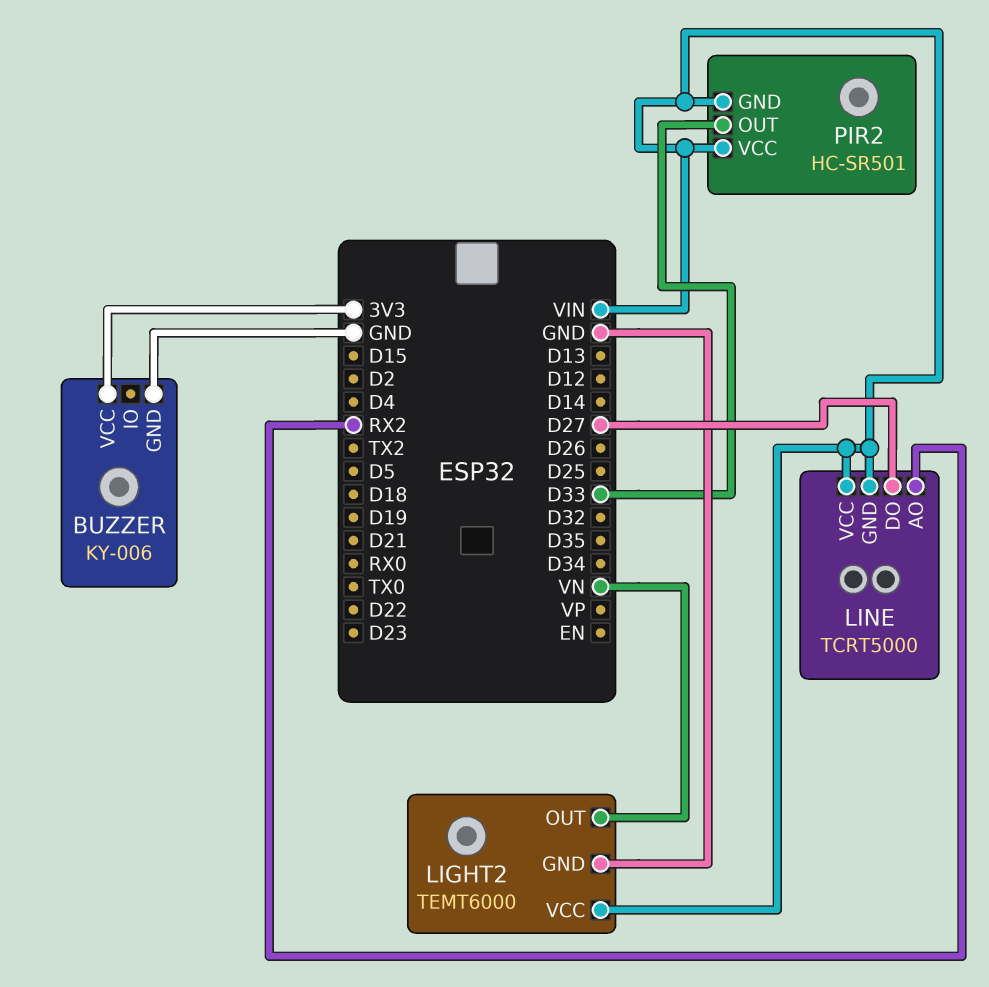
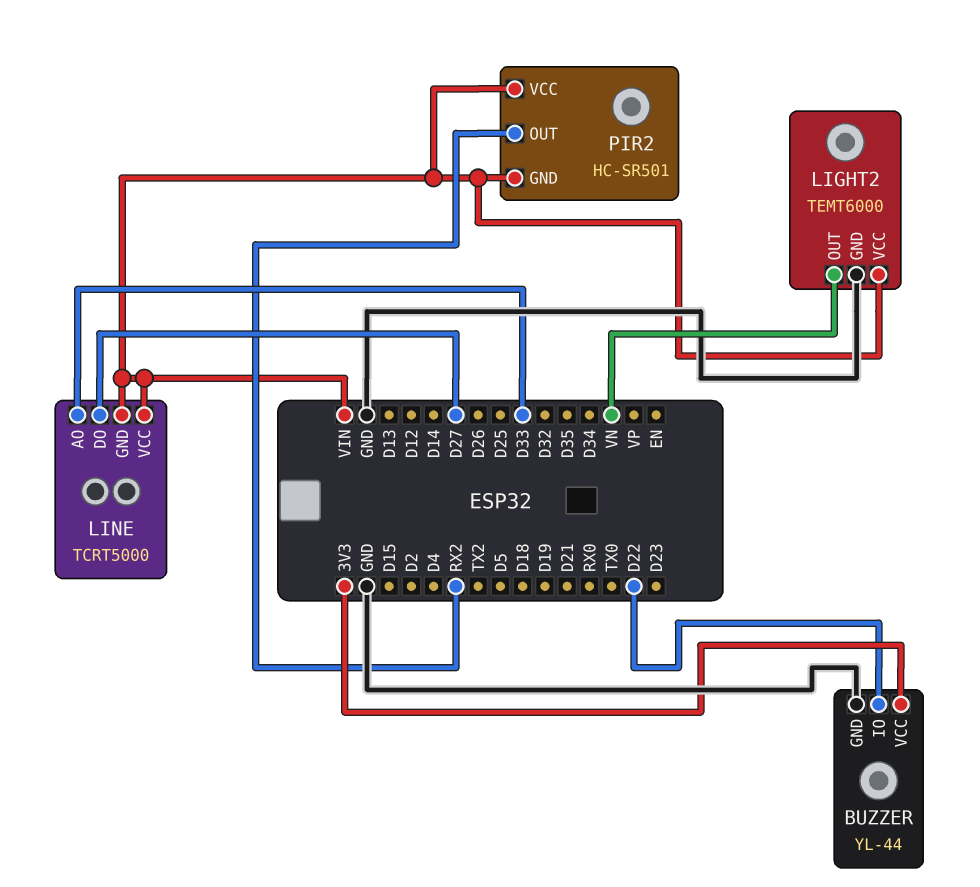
BUZZER: KY-006 -> YL-44
BUZZER pin IO: none -> D22
LINE pin AO: RX2 -> D33
PIR2 pin OUT: D33 -> RX2

